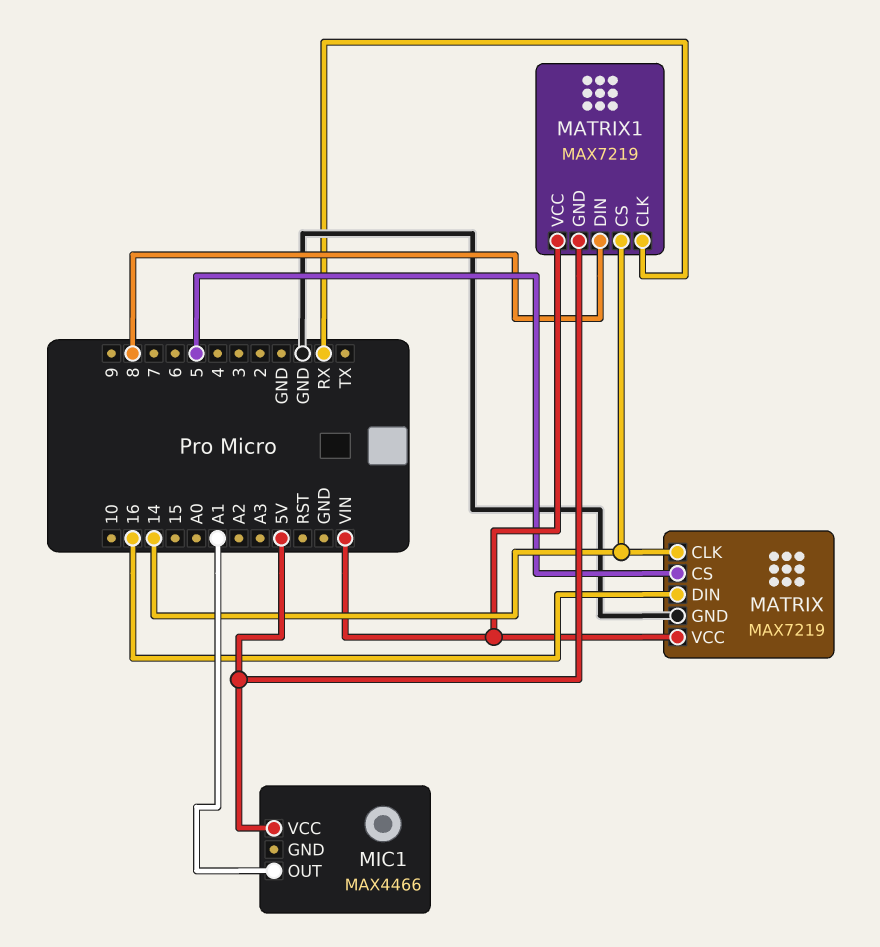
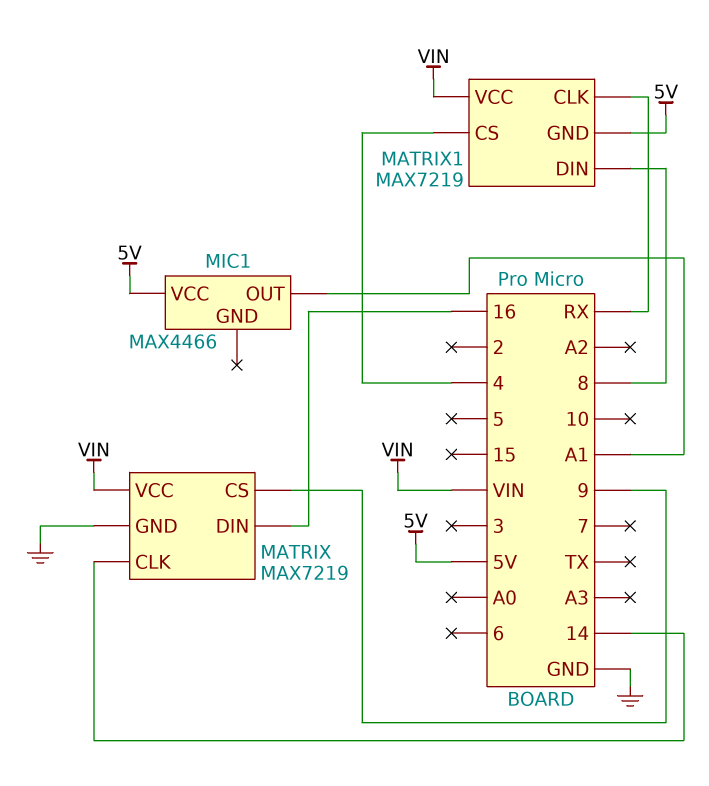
MATRIX pin CS: 5 -> 9
MATRIX1 pin CS: 14 -> 4

